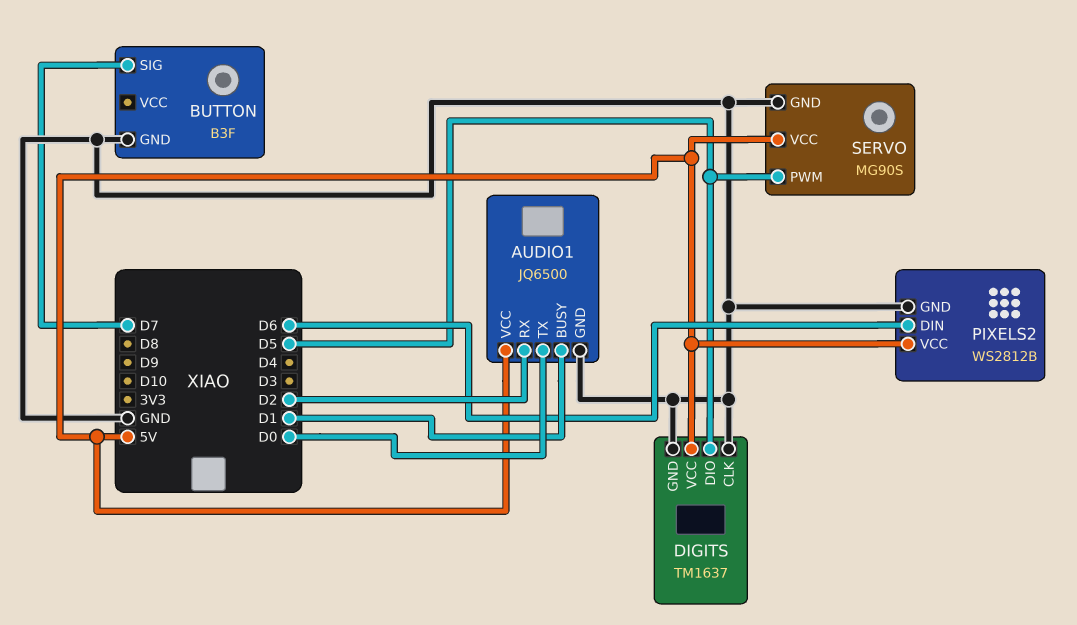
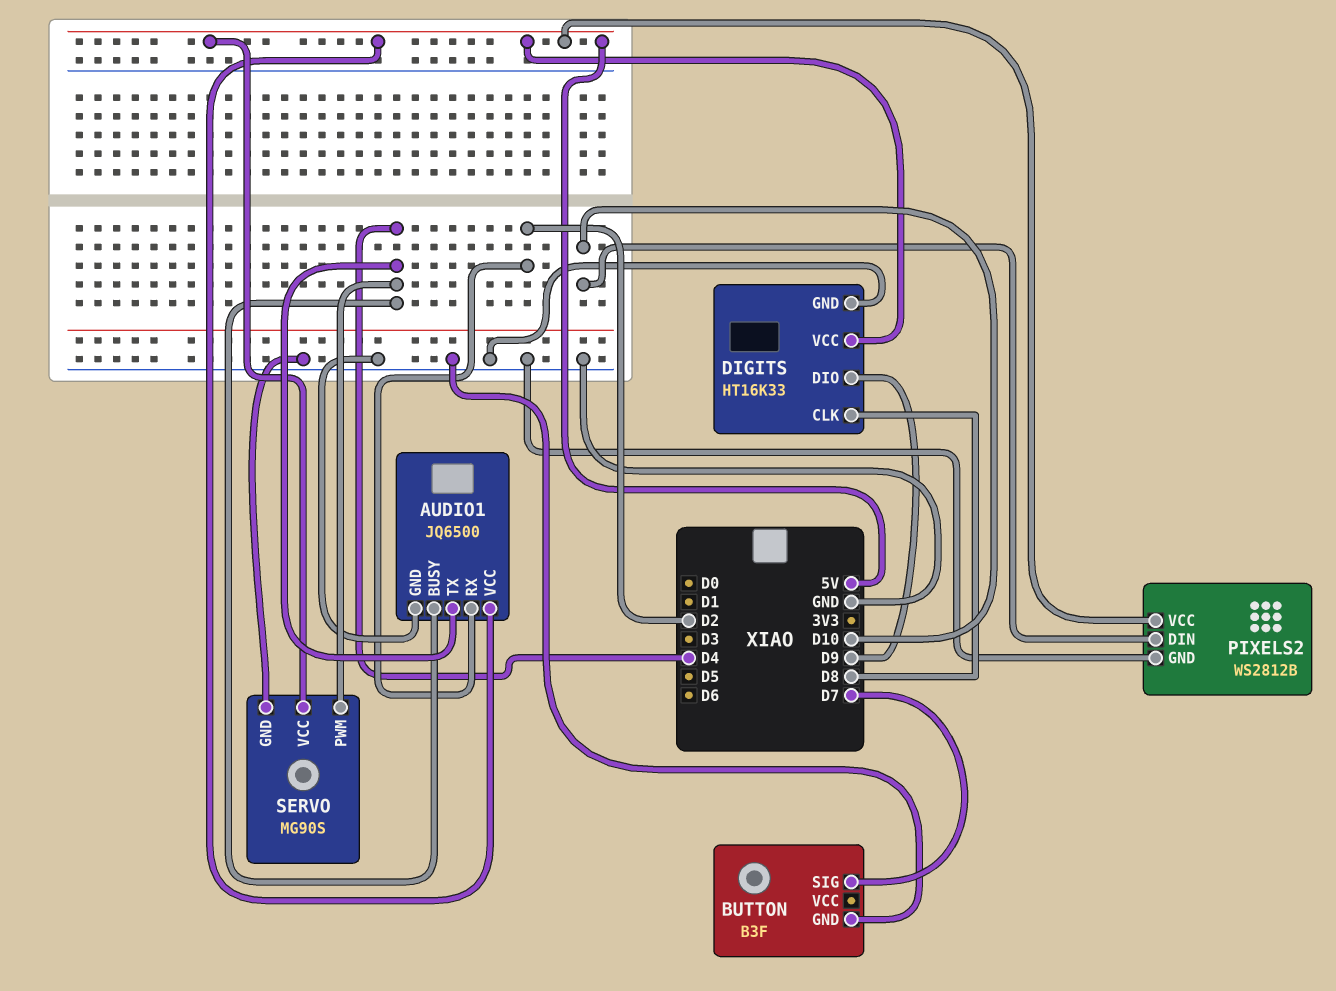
AUDIO1 pin BUSY: D1 -> D4
AUDIO1 pin TX: D0 -> D4
DIGITS: TM1637 -> HT16K33
DIGITS pin CLK: GND -> D8
DIGITS pin DIO: D5 -> D9
PIXELS2 pin DIN: D6 -> D10
SERVO pin PWM: D5 -> D4

